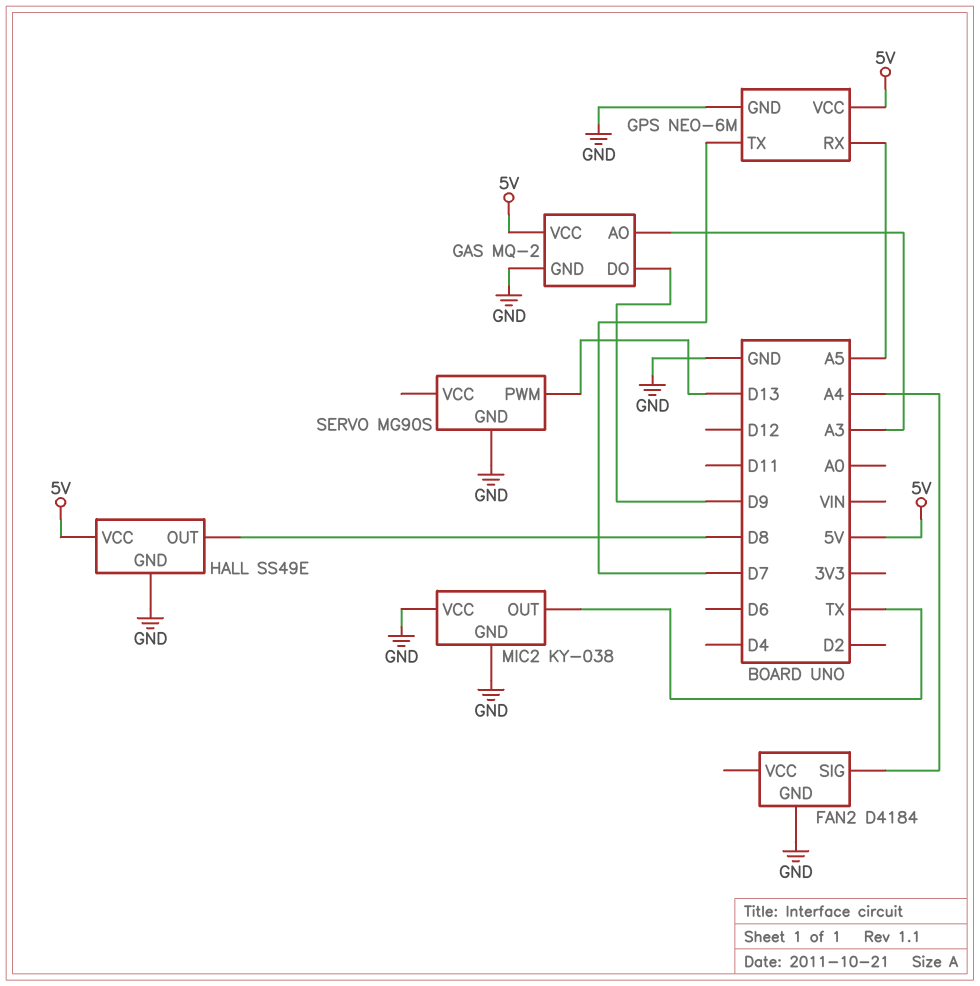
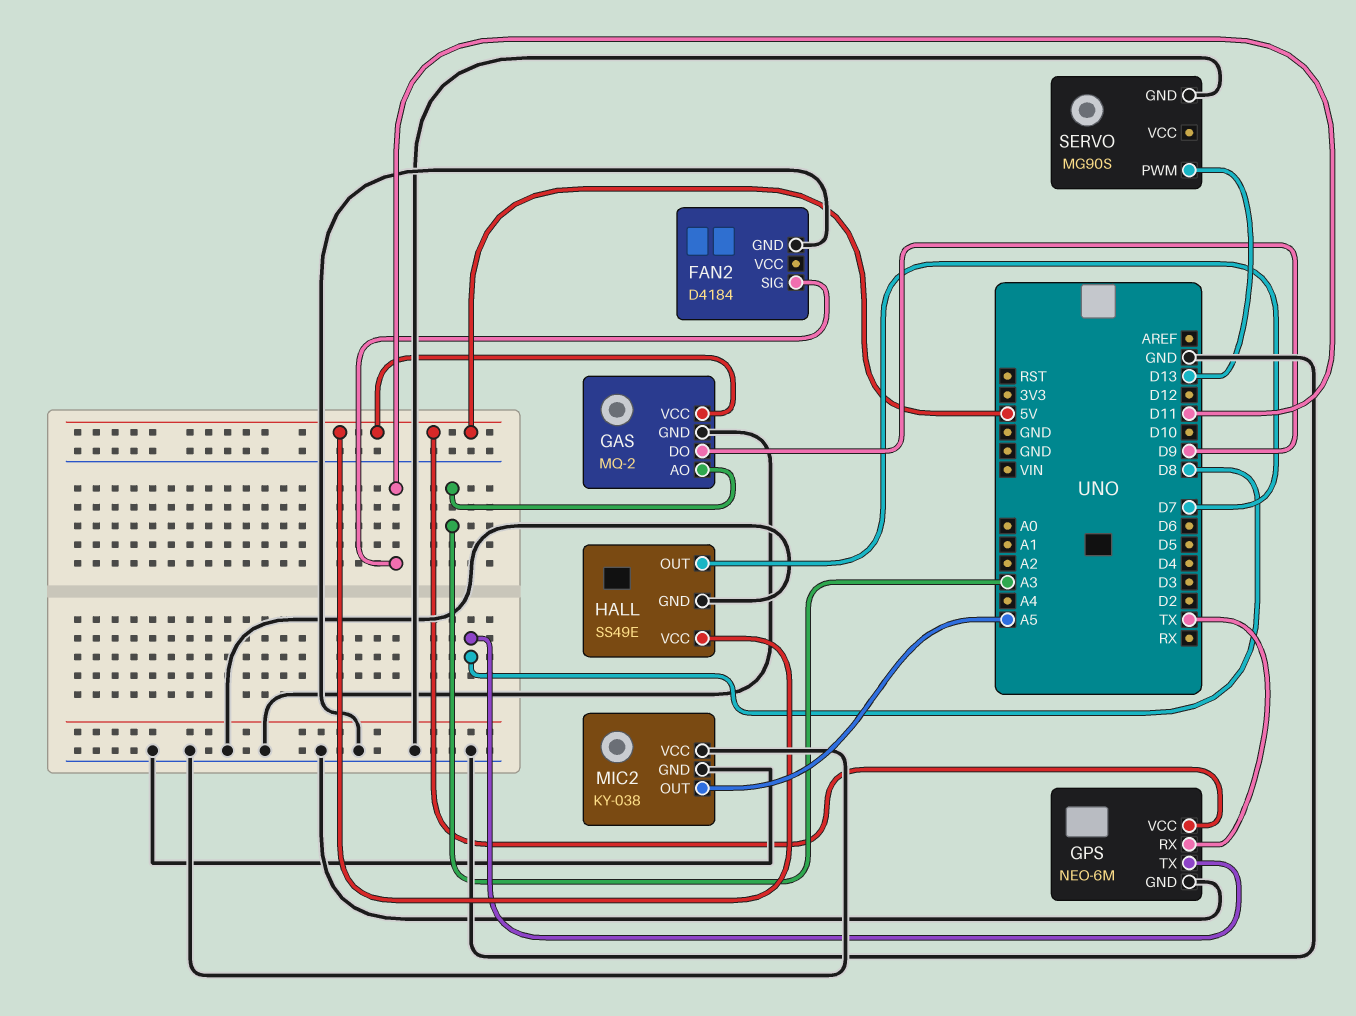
FAN2 pin SIG: A4 -> D11
GPS pin RX: A5 -> TX
GPS pin TX: D7 -> D8
HALL pin OUT: D8 -> D7
MIC2 pin OUT: TX -> A5

